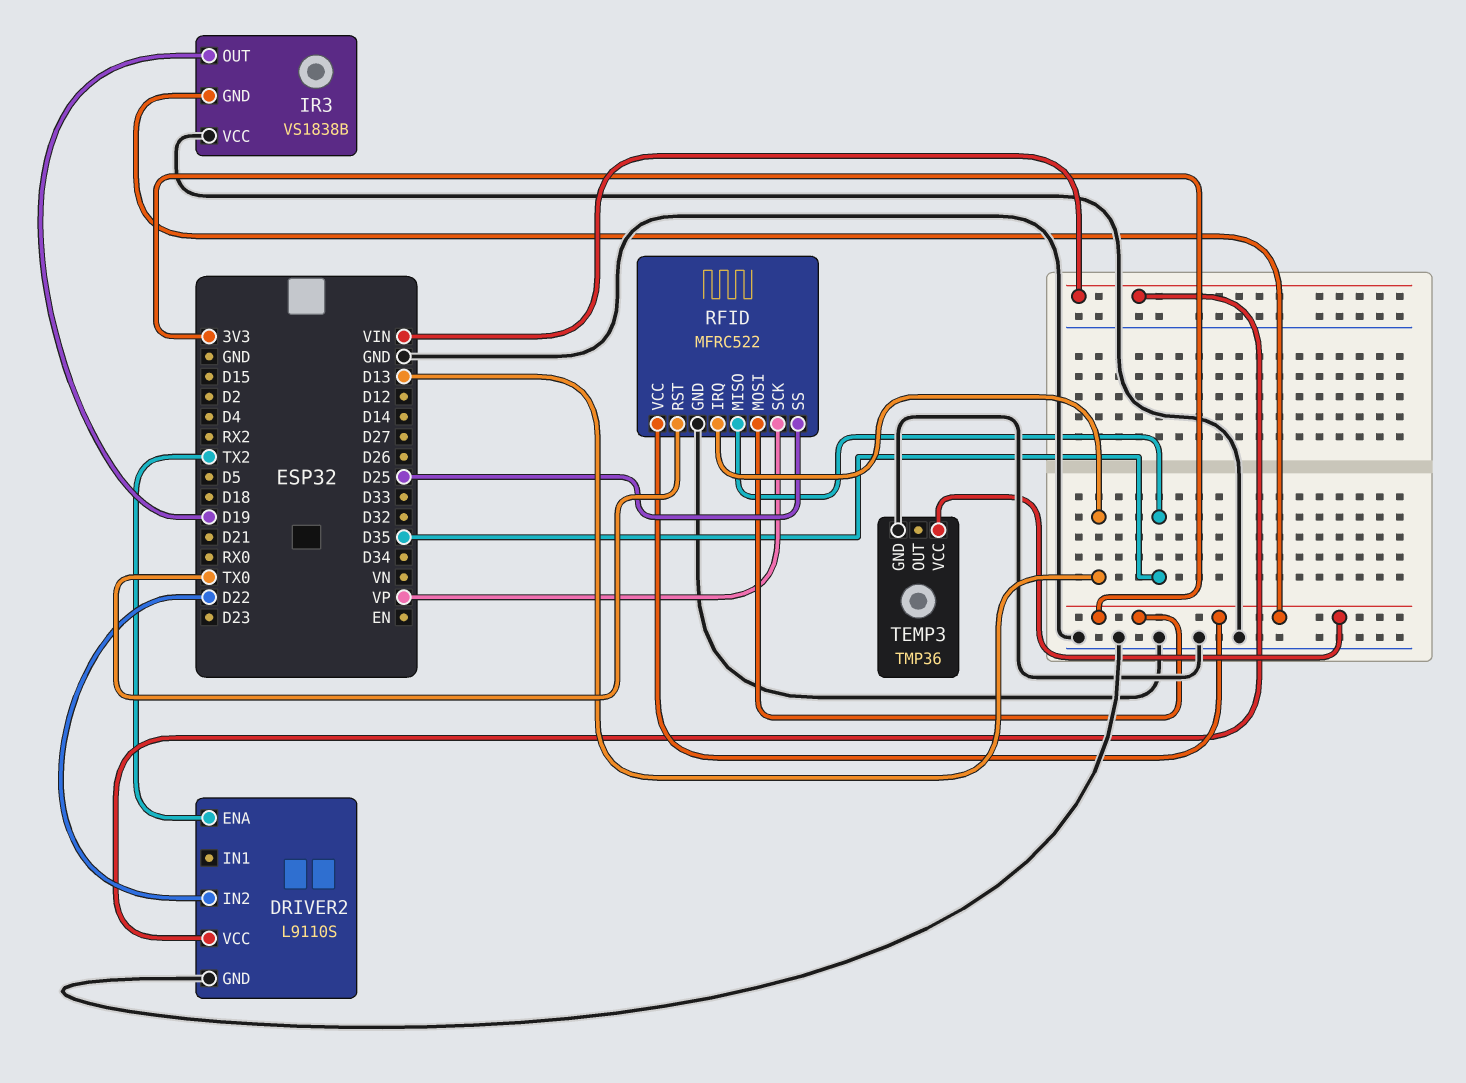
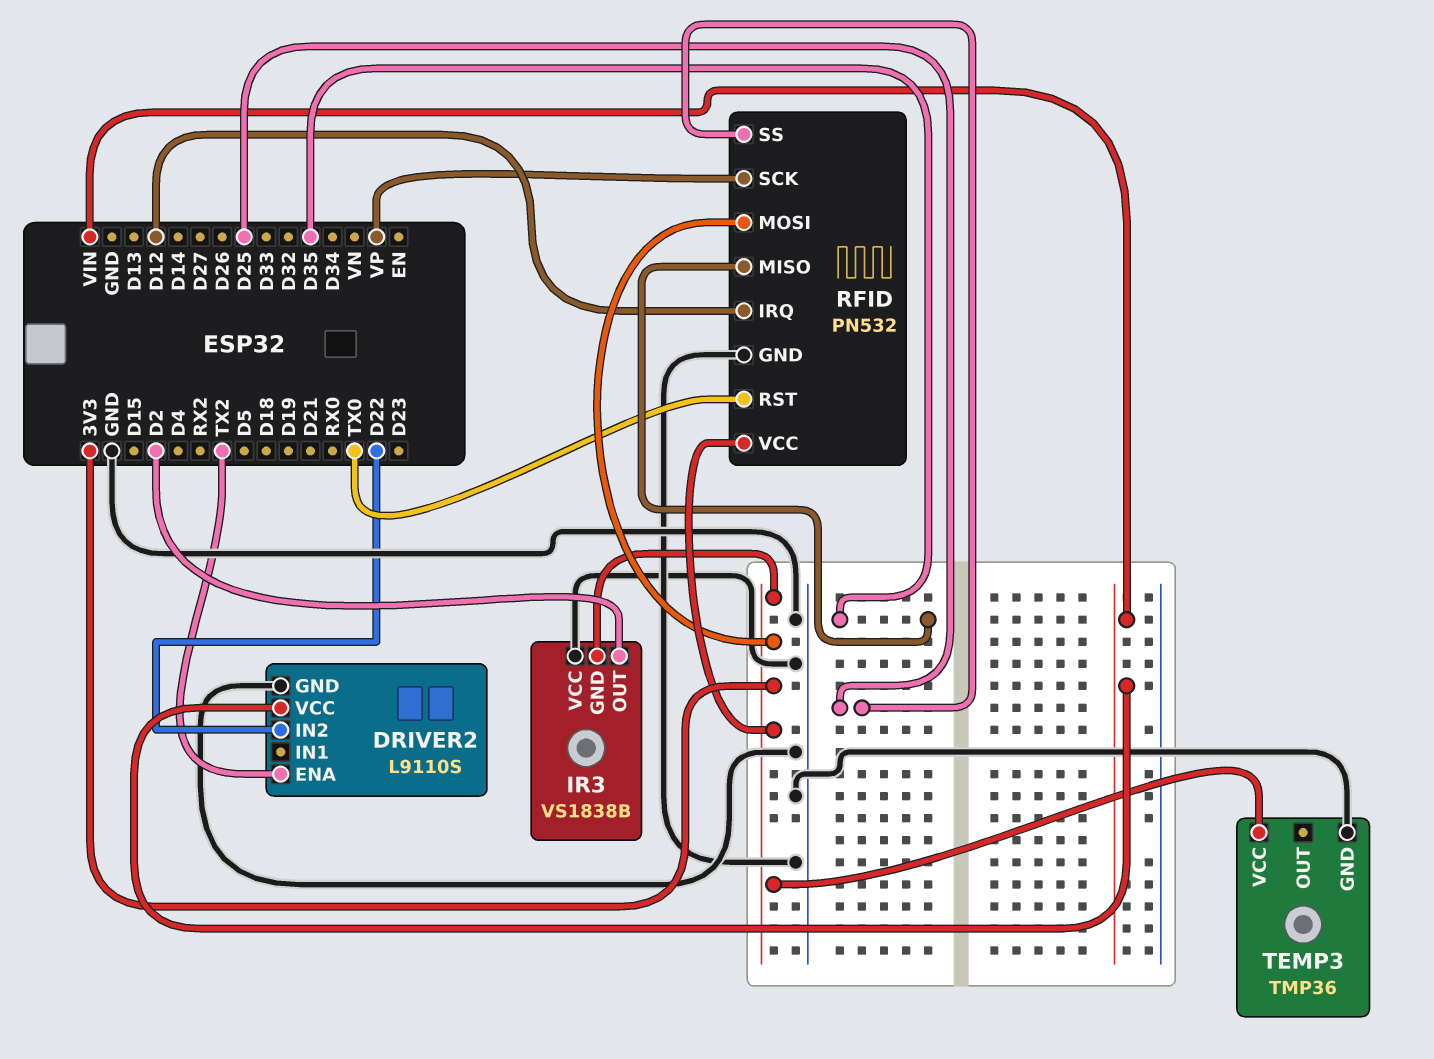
IR3 pin OUT: D19 -> D2
RFID: MFRC522 -> PN532
RFID pin IRQ: D13 -> D12

